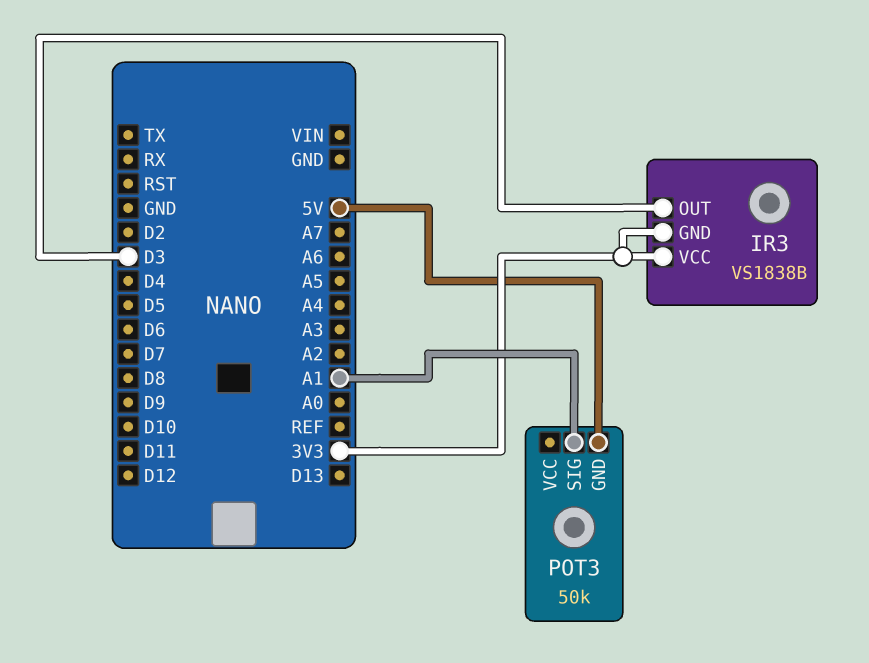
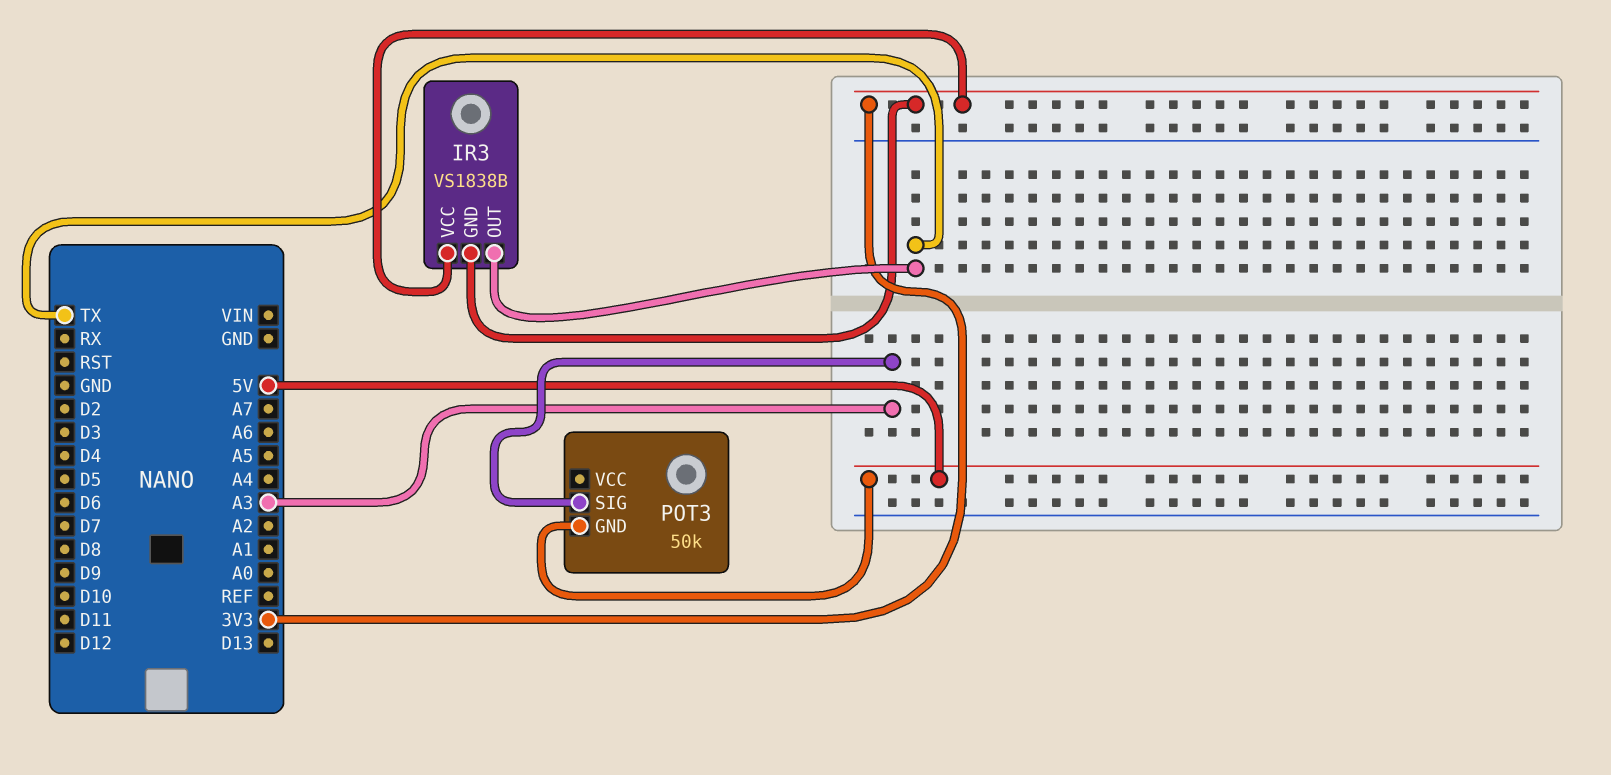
IR3 pin OUT: D3 -> TX
POT3 pin SIG: A1 -> A3

